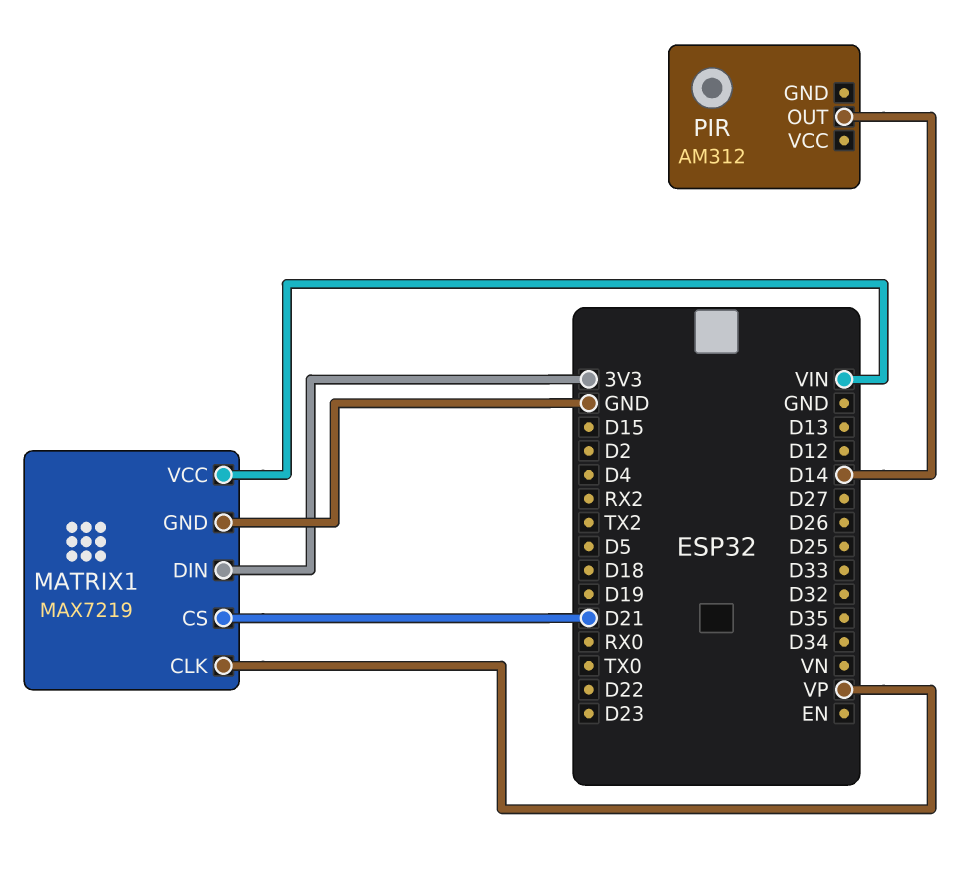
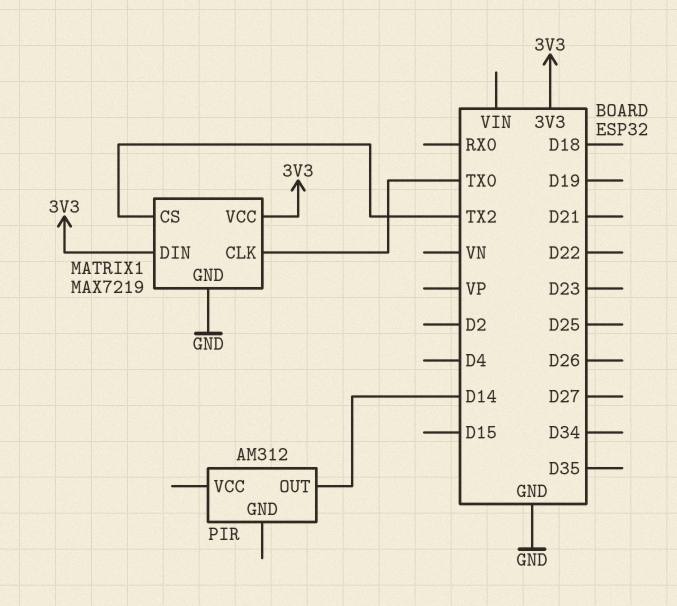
MATRIX1 pin CLK: VP -> TX0
MATRIX1 pin CS: D21 -> TX2
MATRIX1 pin VCC: VIN -> 3V3

